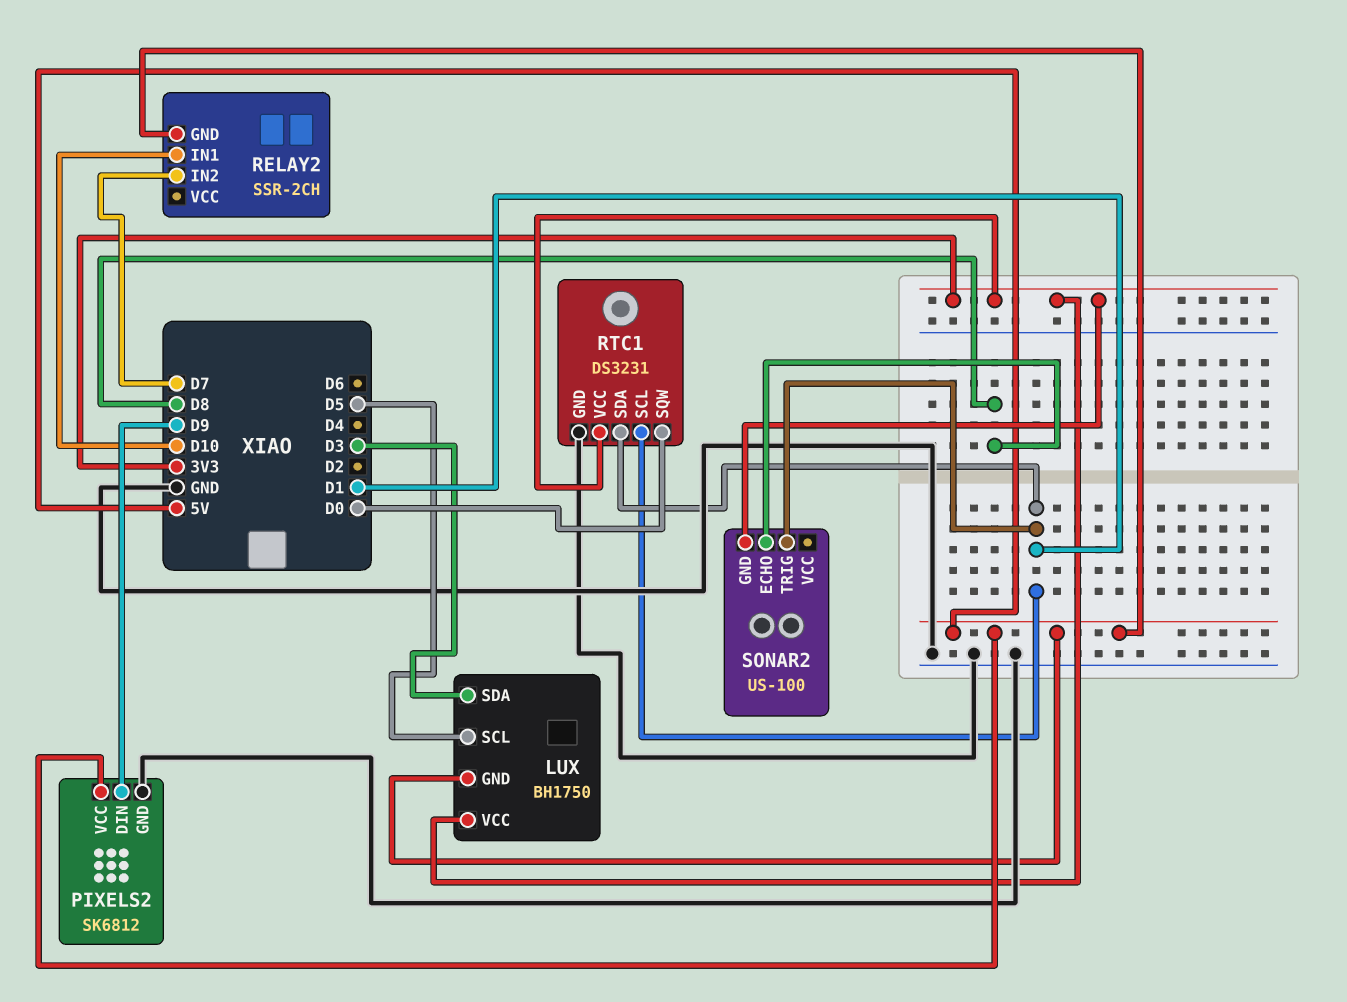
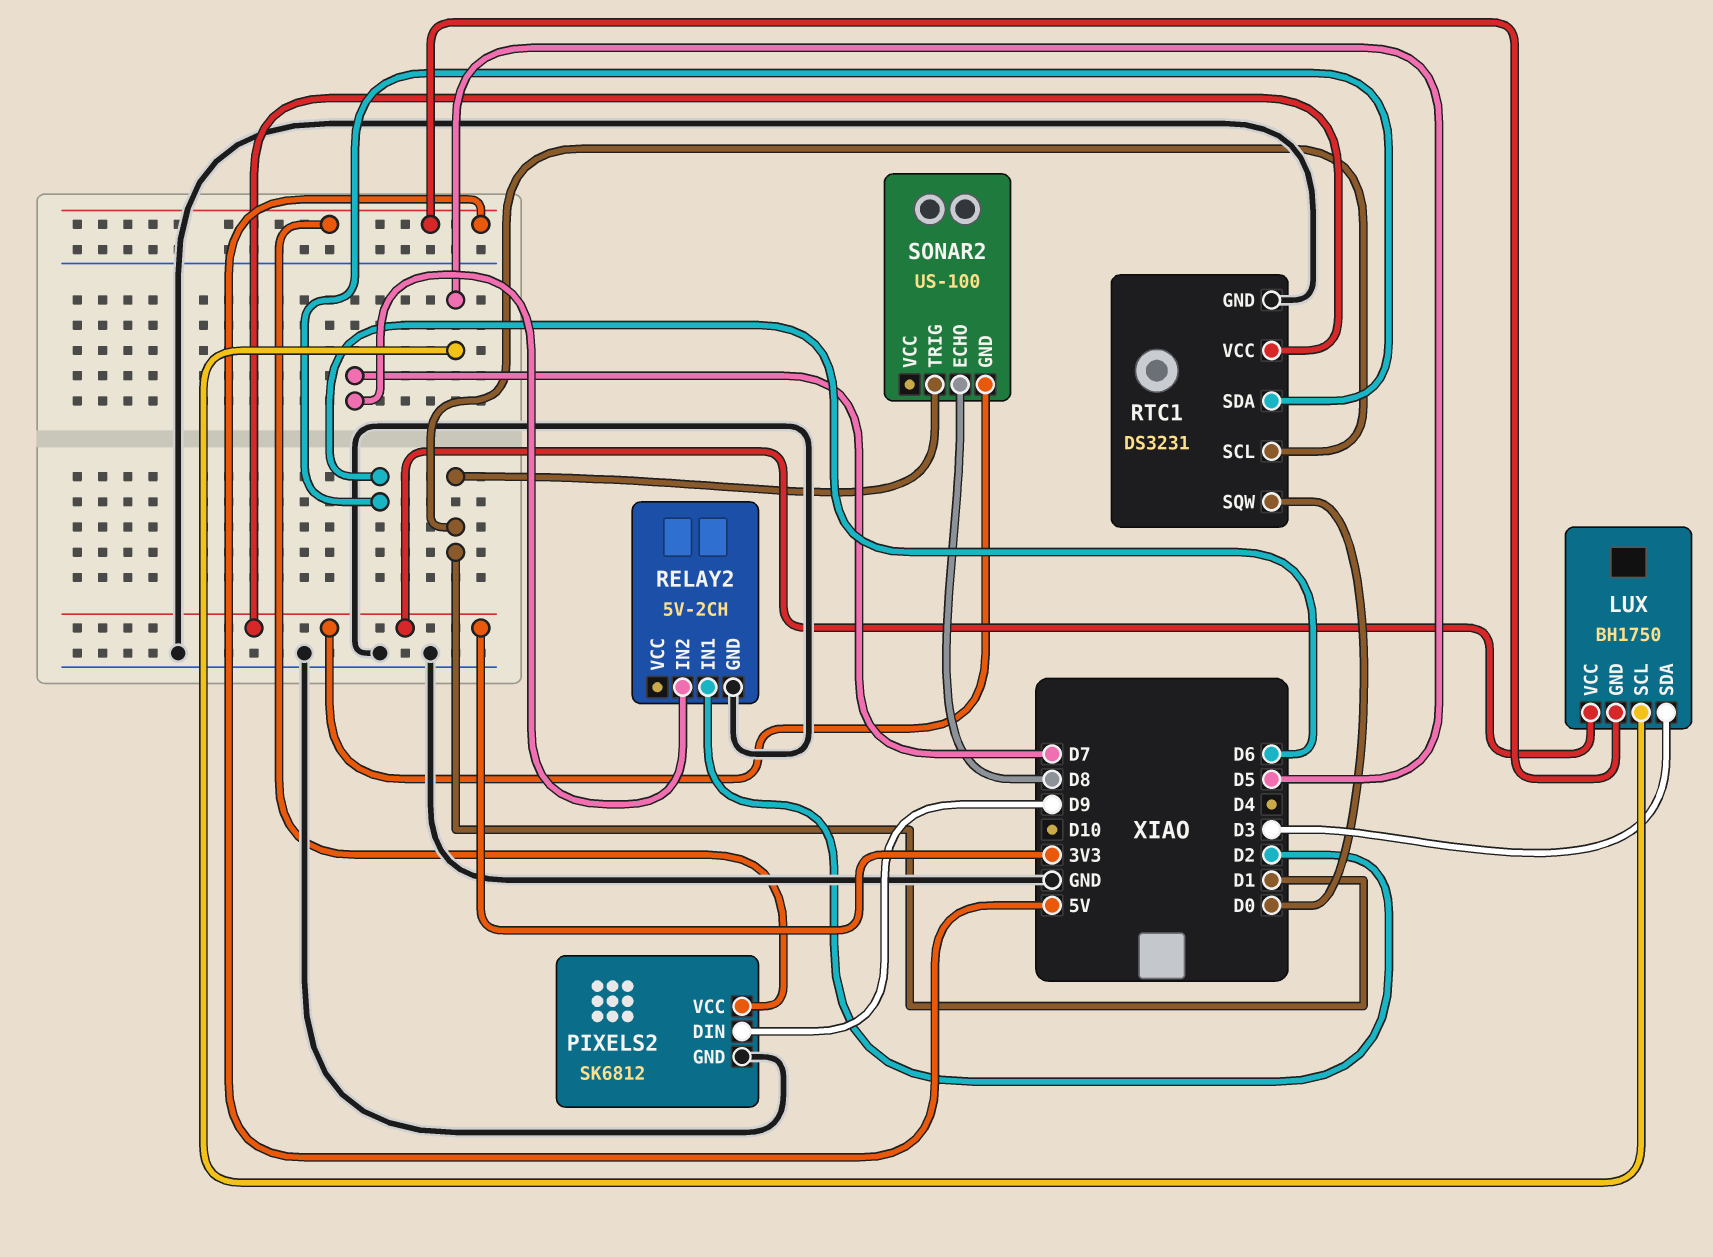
RELAY2: SSR-2CH -> 5V-2CH
RELAY2 pin GND: 5V -> GND
RELAY2 pin IN1: D10 -> D2
RTC1 pin SDA: D1 -> D6

